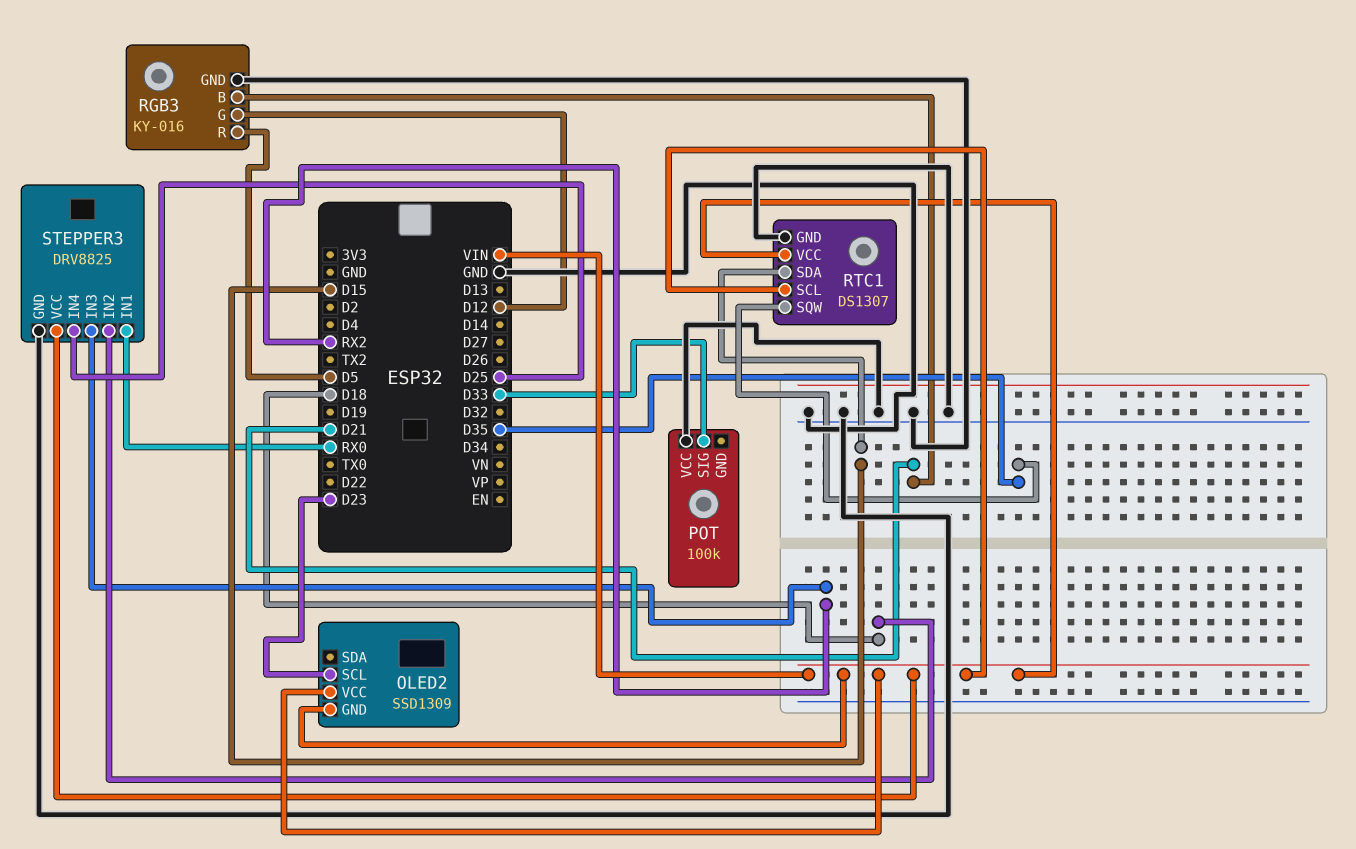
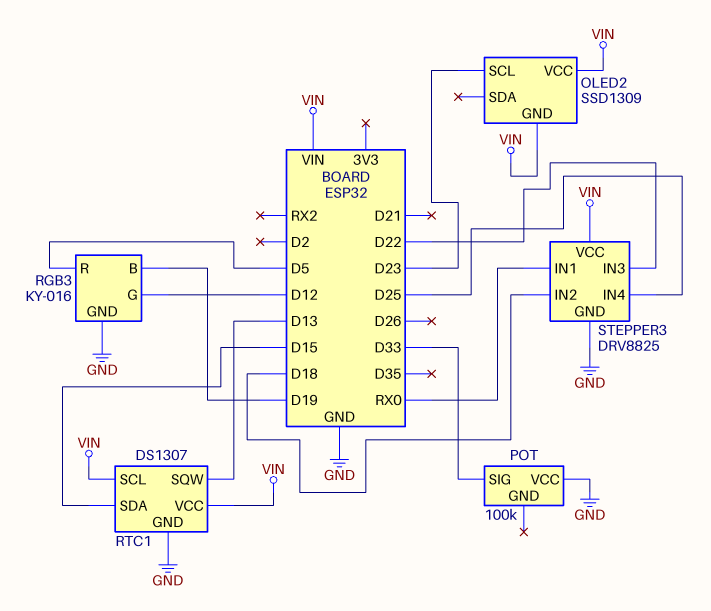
RGB3 pin B: D21 -> D19
RTC1 pin SQW: D35 -> D13
STEPPER3 pin IN3: RX2 -> D22

